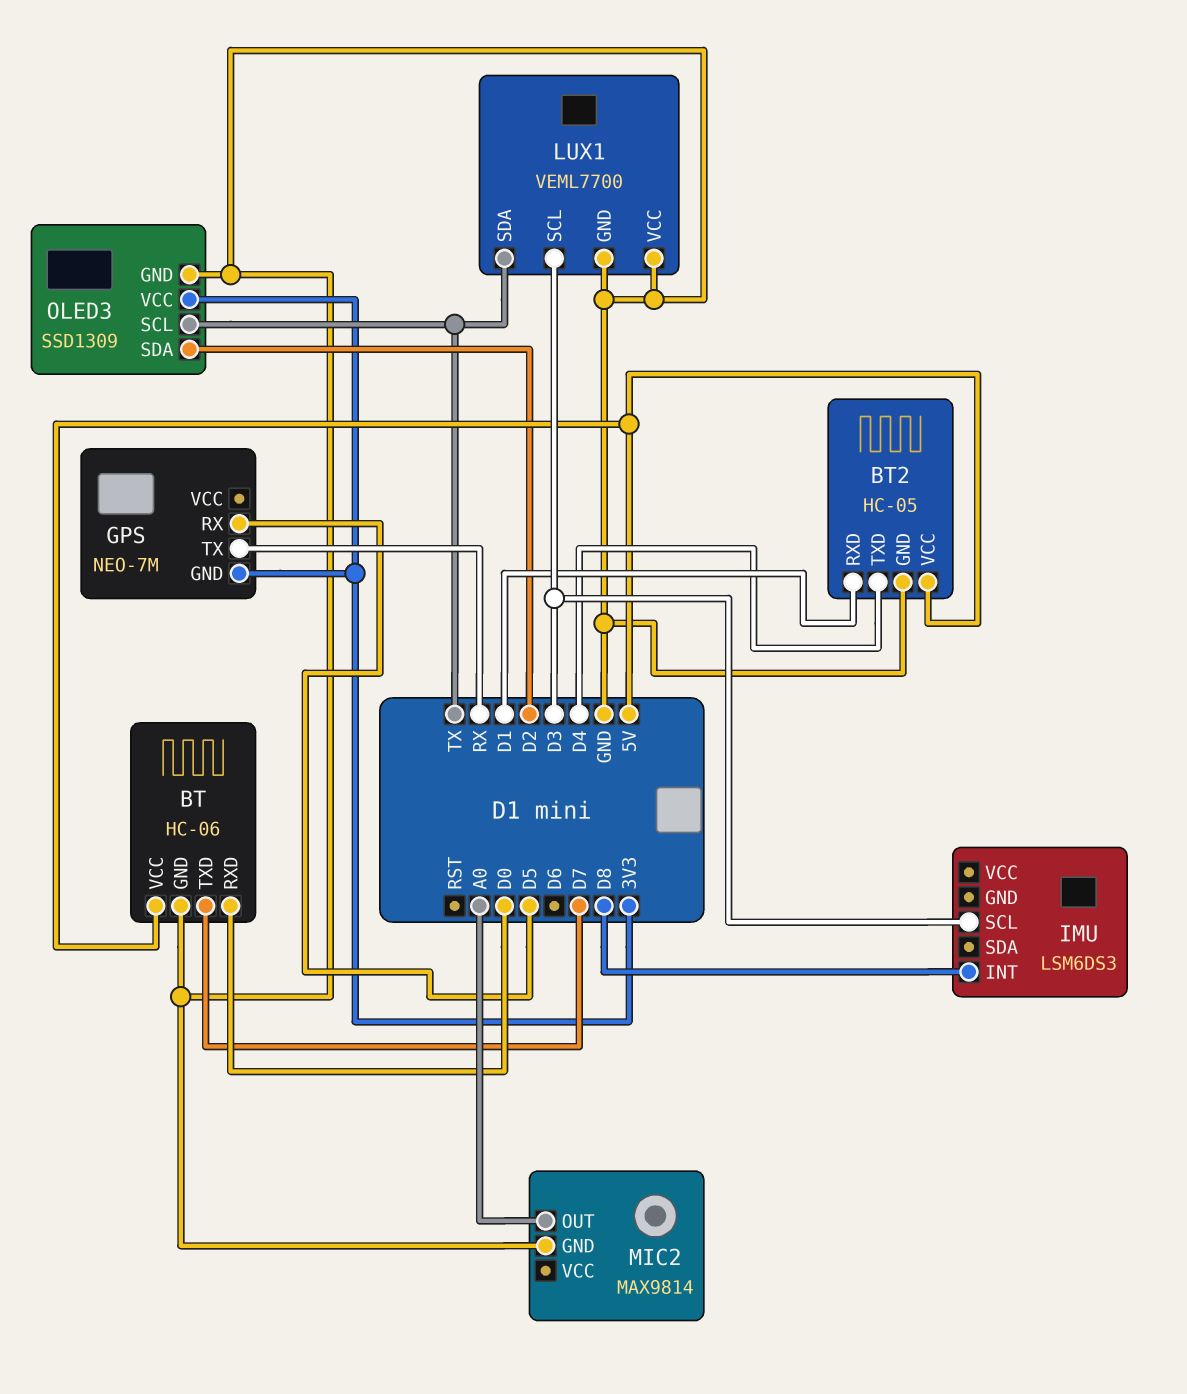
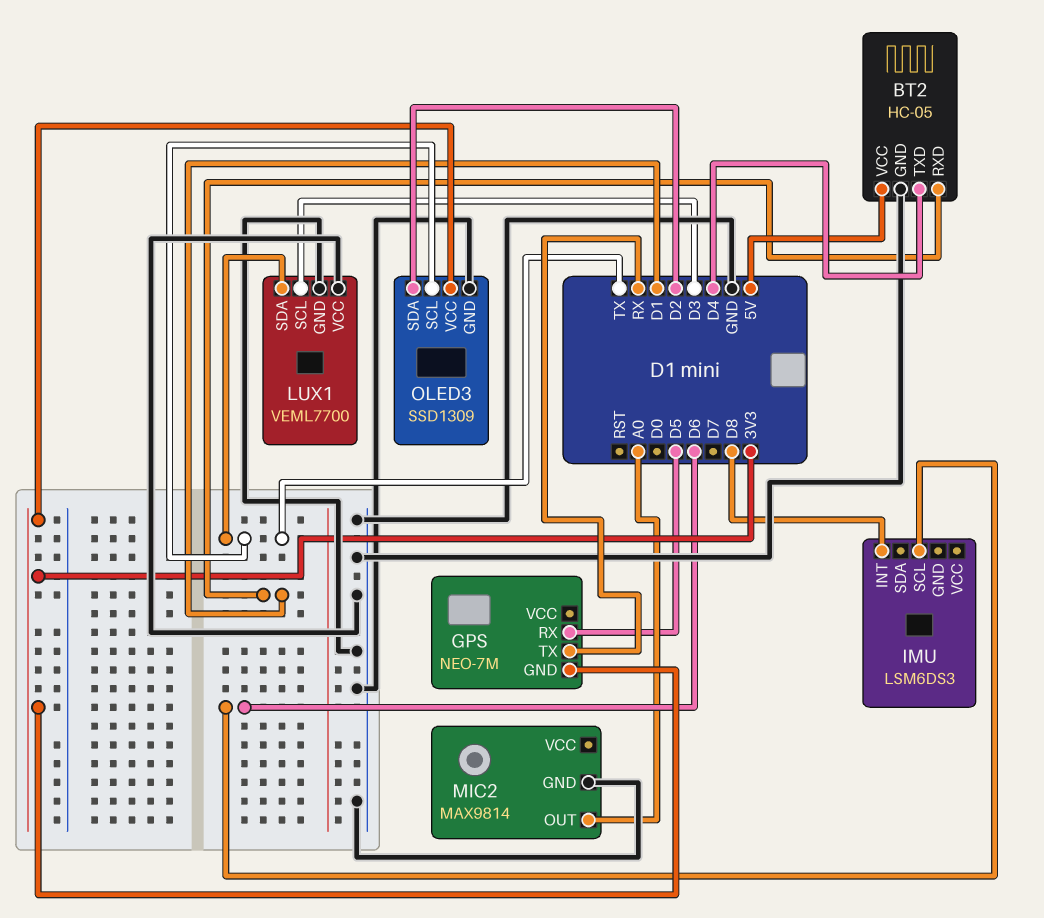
BT: HC-06 -> none
BT pin GND: GND -> none
BT pin RXD: D0 -> none
BT pin TXD: D7 -> none
BT pin VCC: 5V -> none
IMU pin SCL: D3 -> D6

